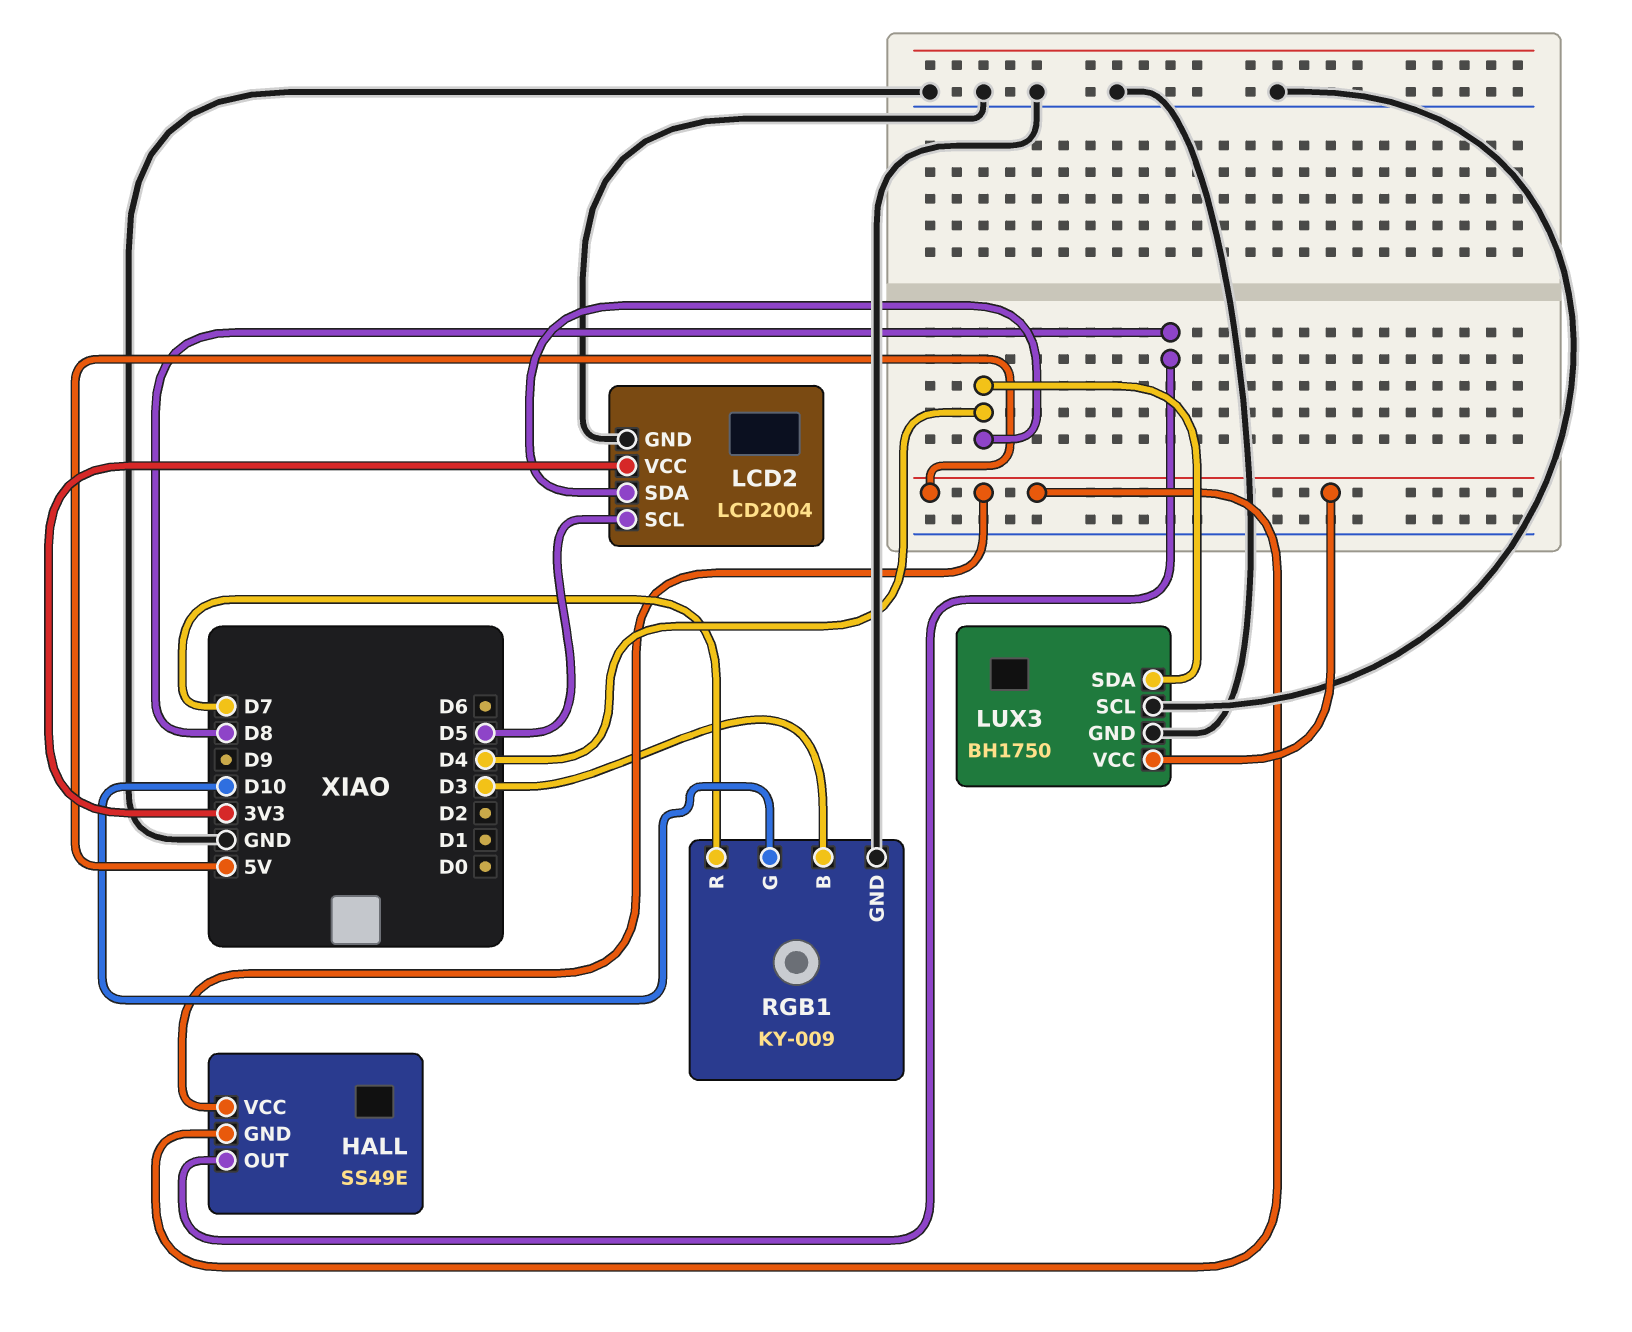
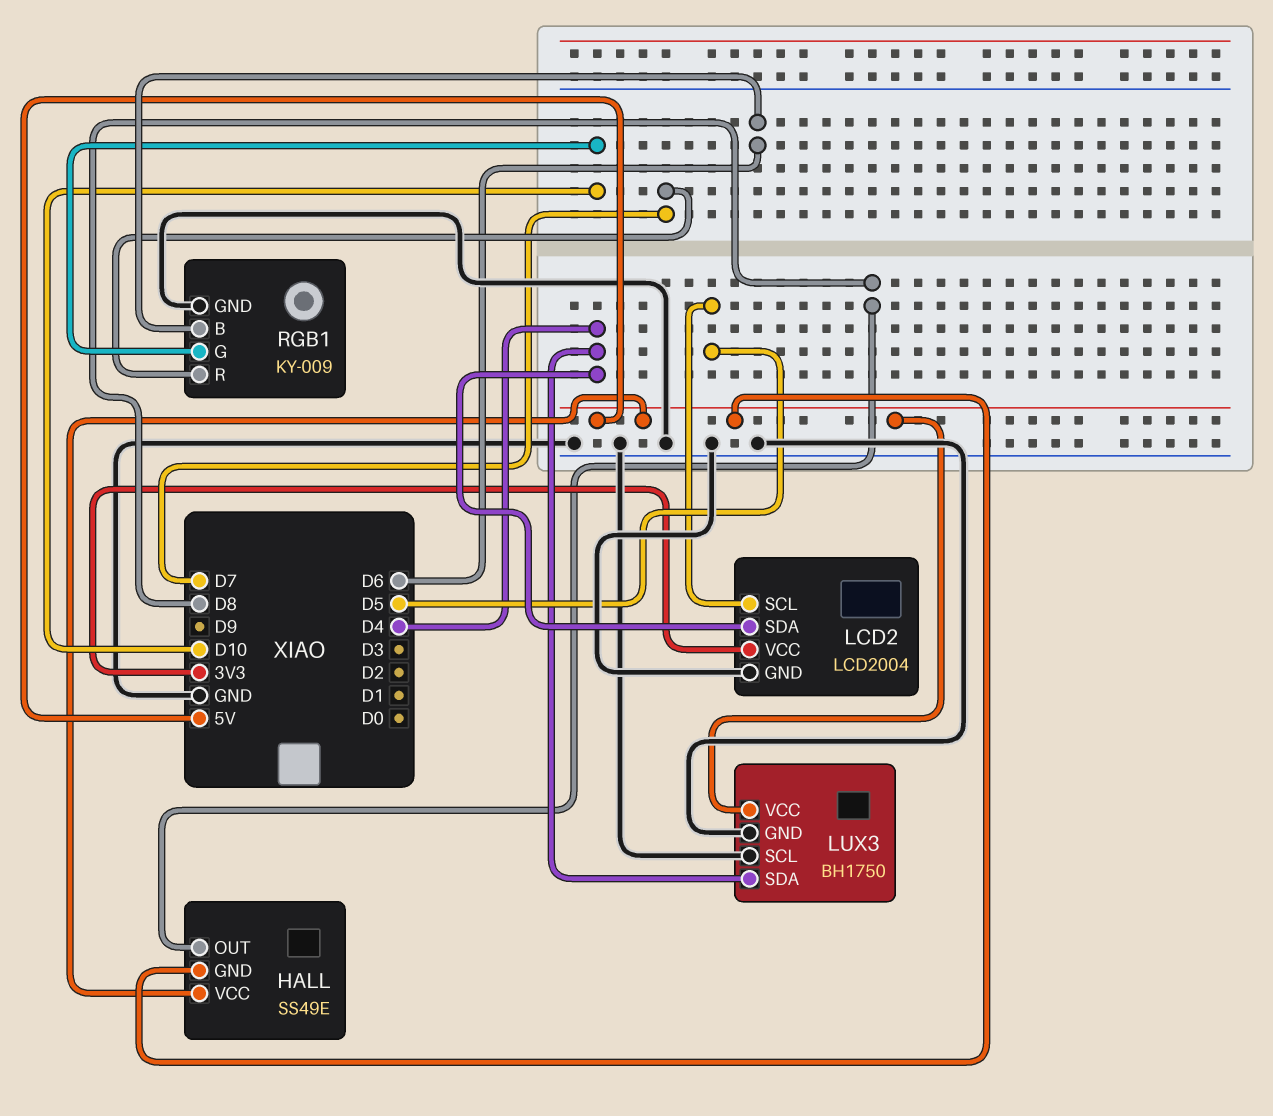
RGB1 pin B: D3 -> D6

